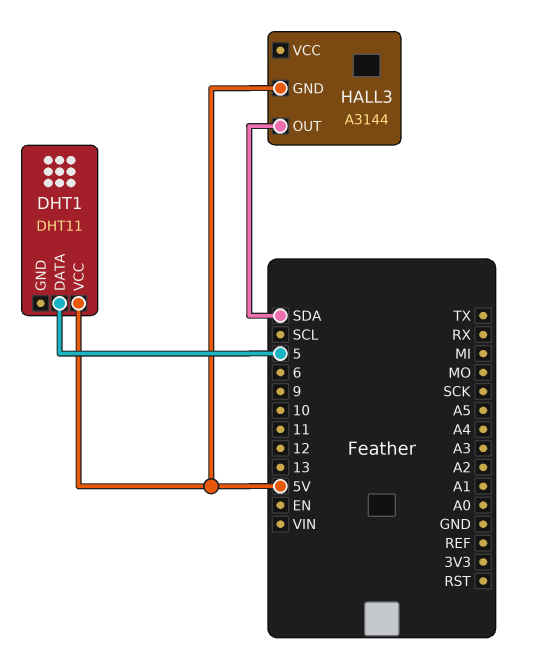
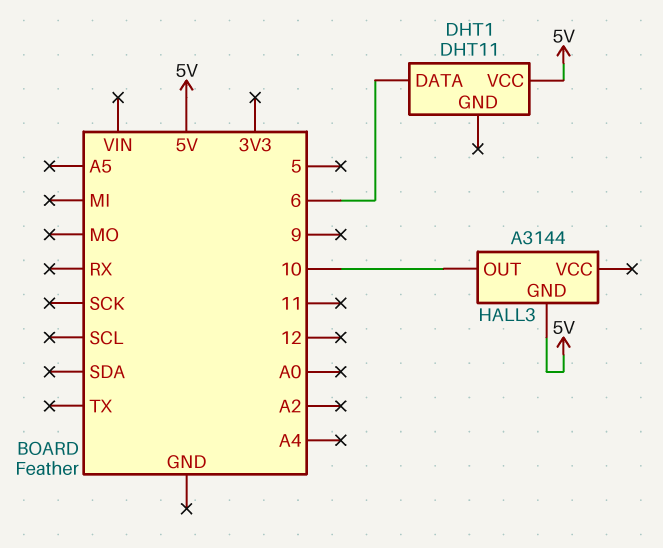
DHT1 pin DATA: 5 -> 6
HALL3 pin OUT: SDA -> 10

